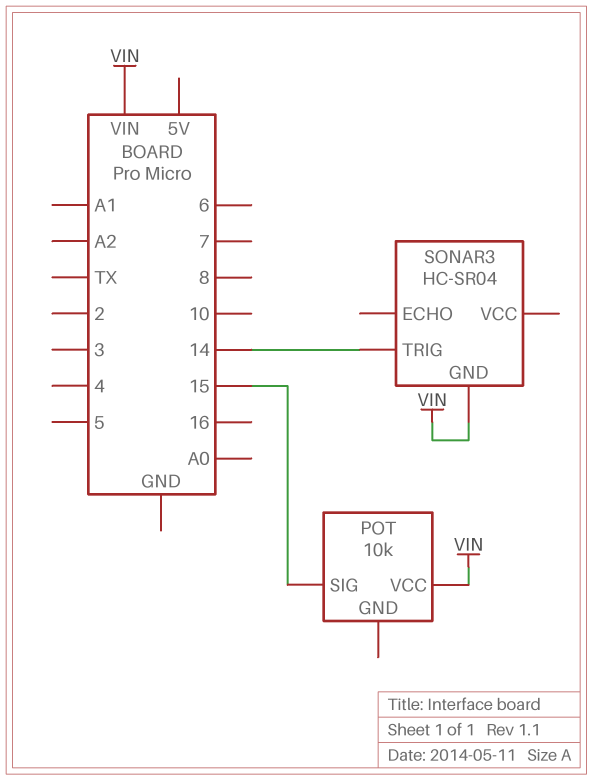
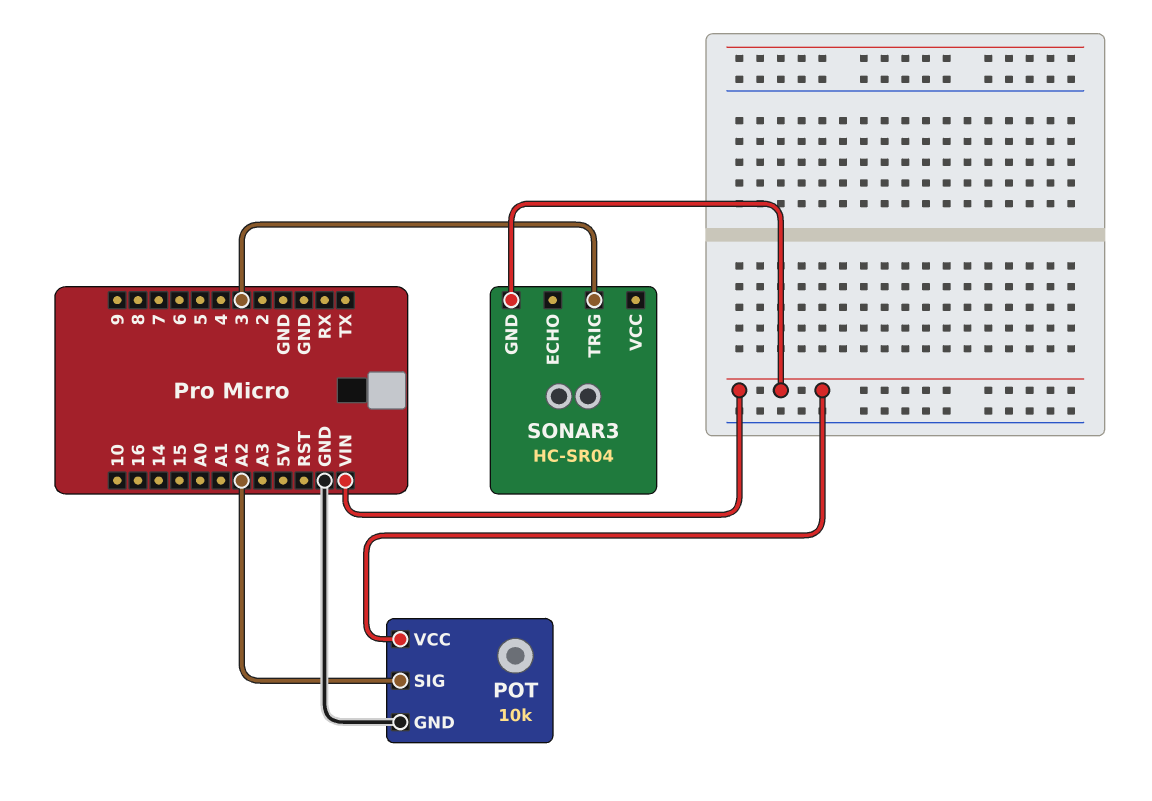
POT pin GND: none -> GND
POT pin SIG: 15 -> A2
SONAR3 pin TRIG: 14 -> 3

